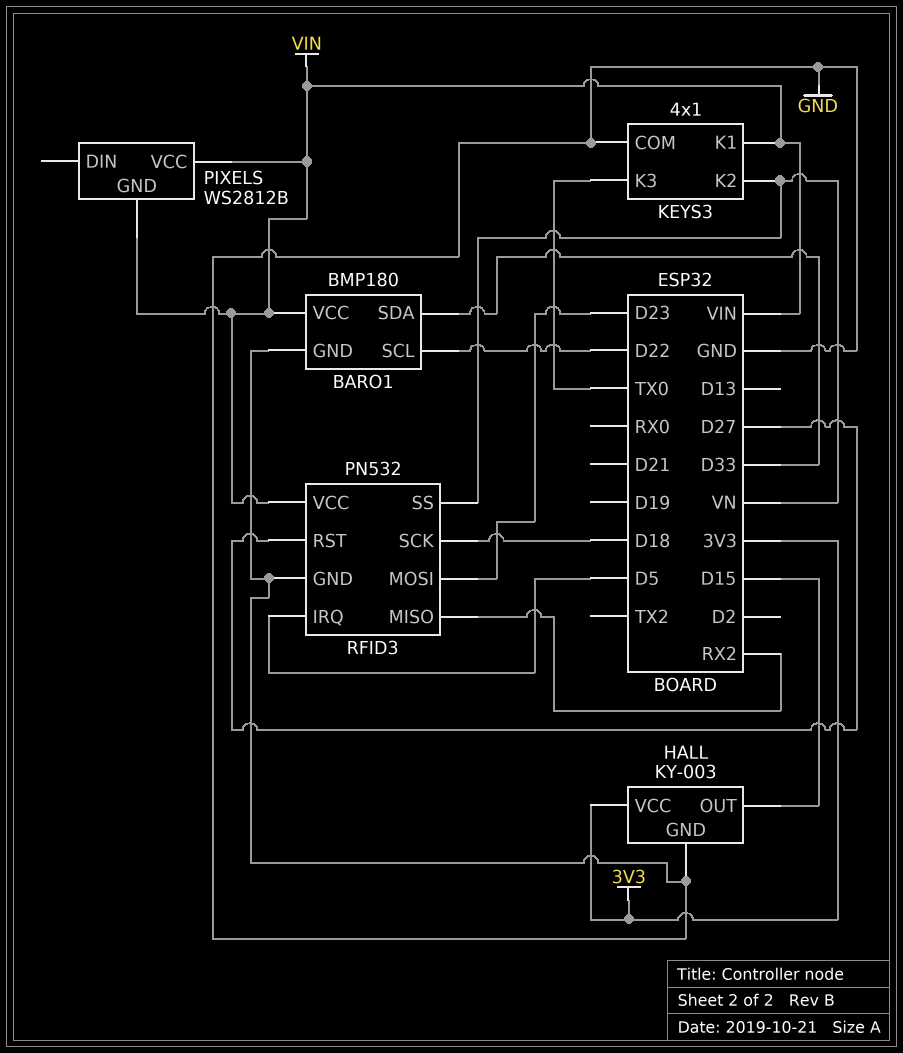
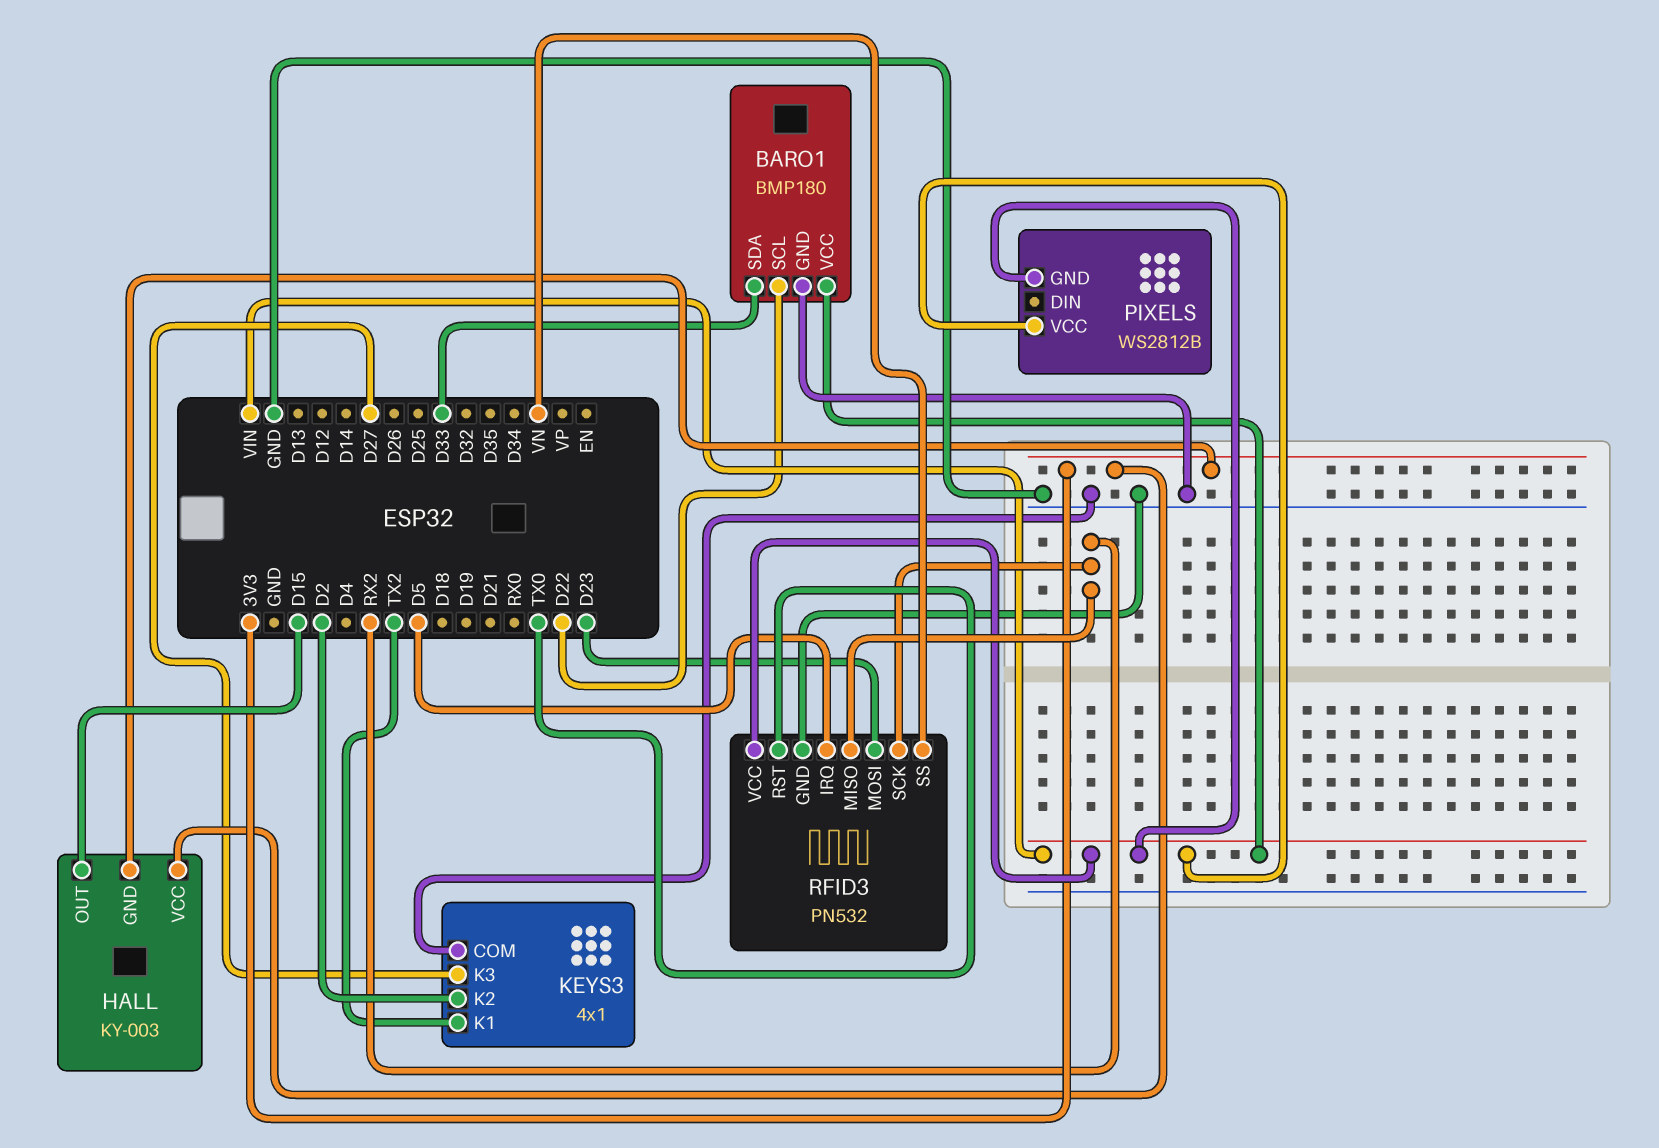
HALL pin GND: GND -> 3V3
KEYS3 pin K1: VIN -> TX2
KEYS3 pin K2: VN -> D2
KEYS3 pin K3: TX0 -> D27
RFID3 pin RST: D27 -> TX0
RFID3 pin SCK: D18 -> RX2

